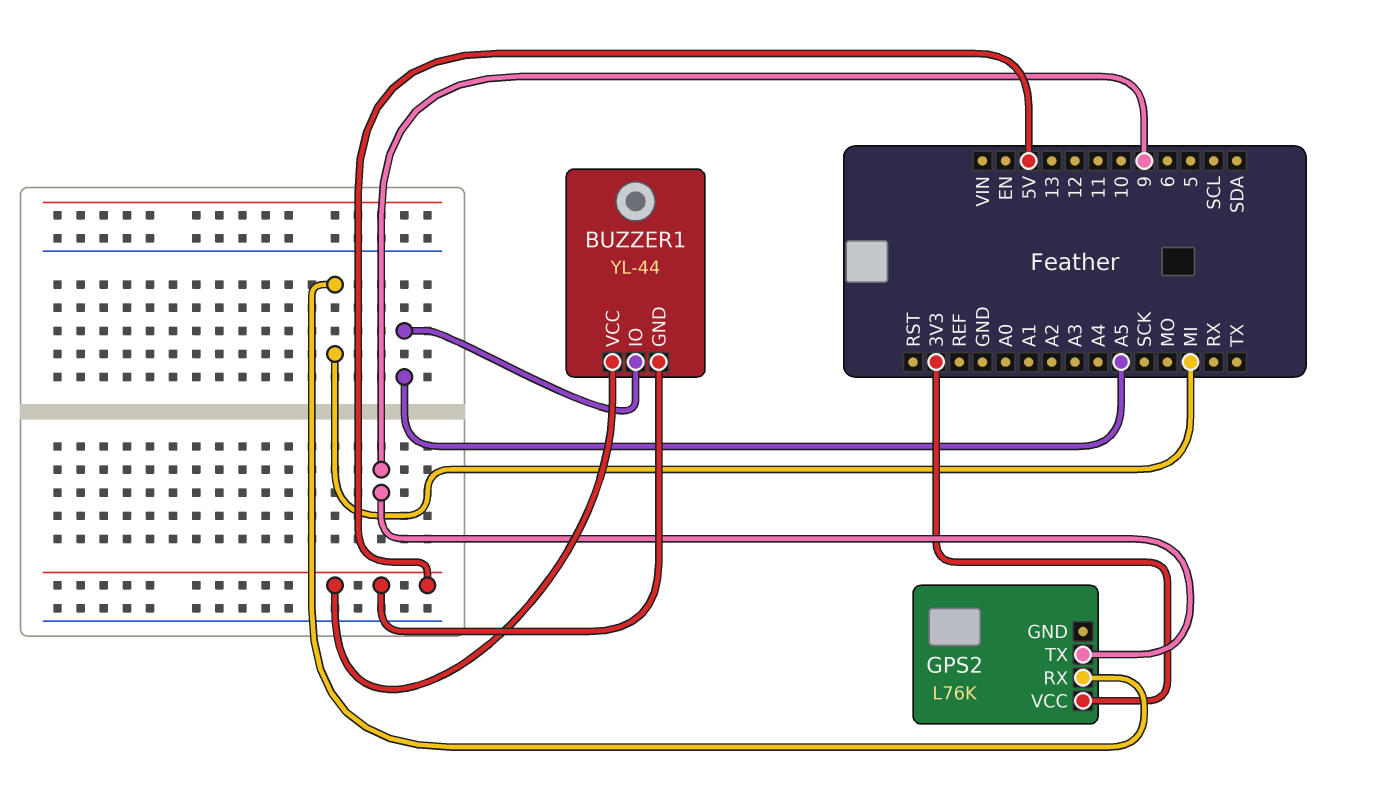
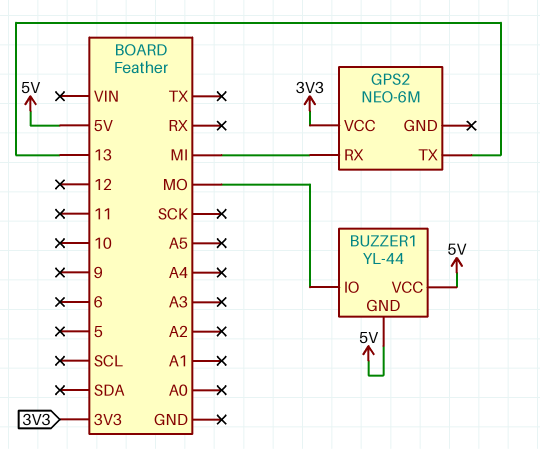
BUZZER1 pin IO: A5 -> MO
GPS2: L76K -> NEO-6M
GPS2 pin TX: 9 -> 13

